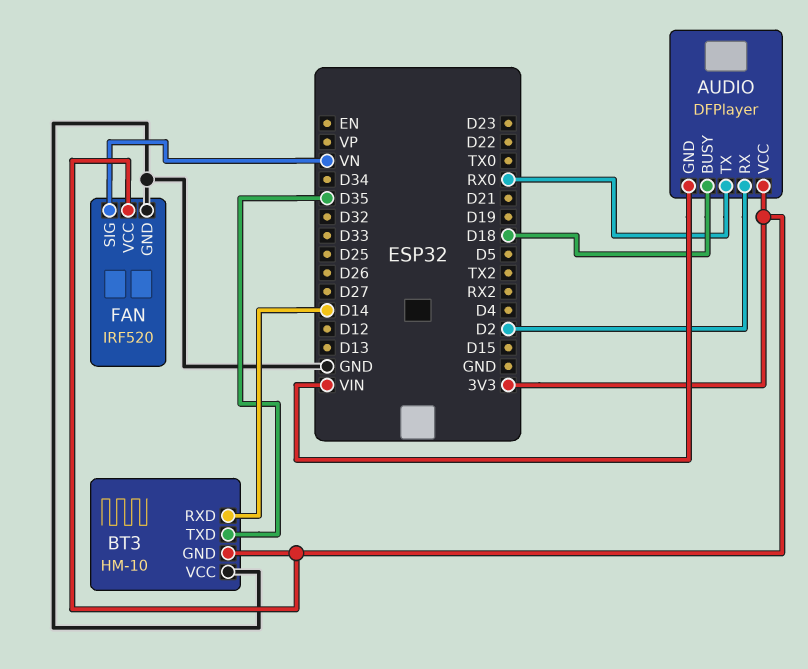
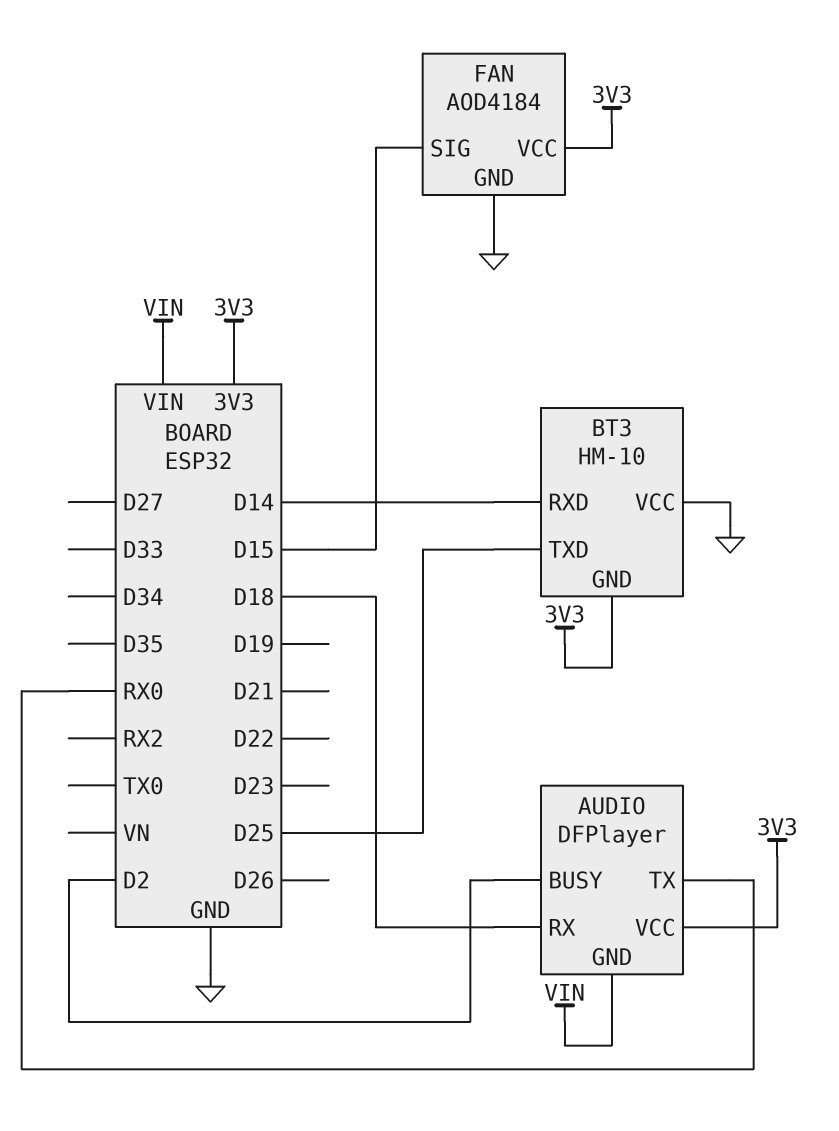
AUDIO pin BUSY: D18 -> D2
AUDIO pin RX: D2 -> D18
BT3 pin TXD: D35 -> D25
FAN: IRF520 -> AOD4184
FAN pin SIG: VN -> D15

